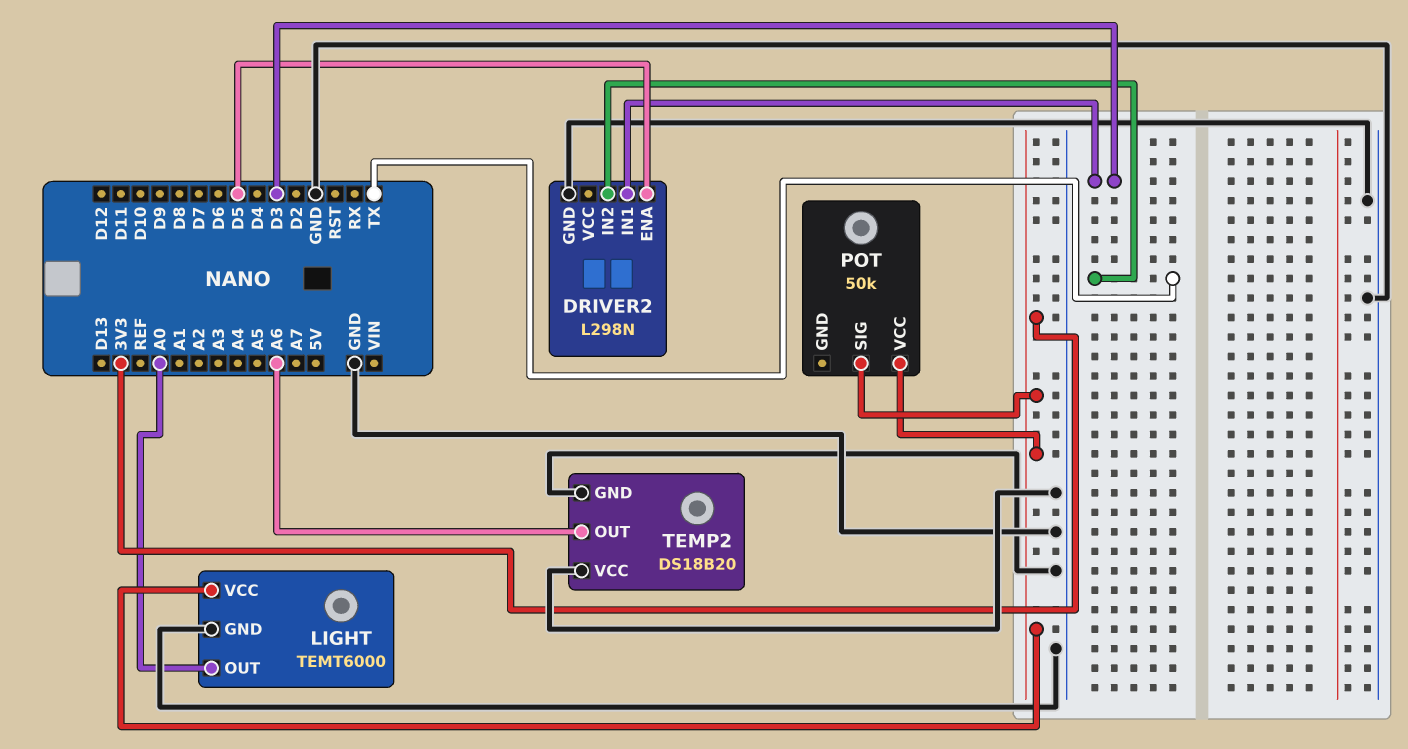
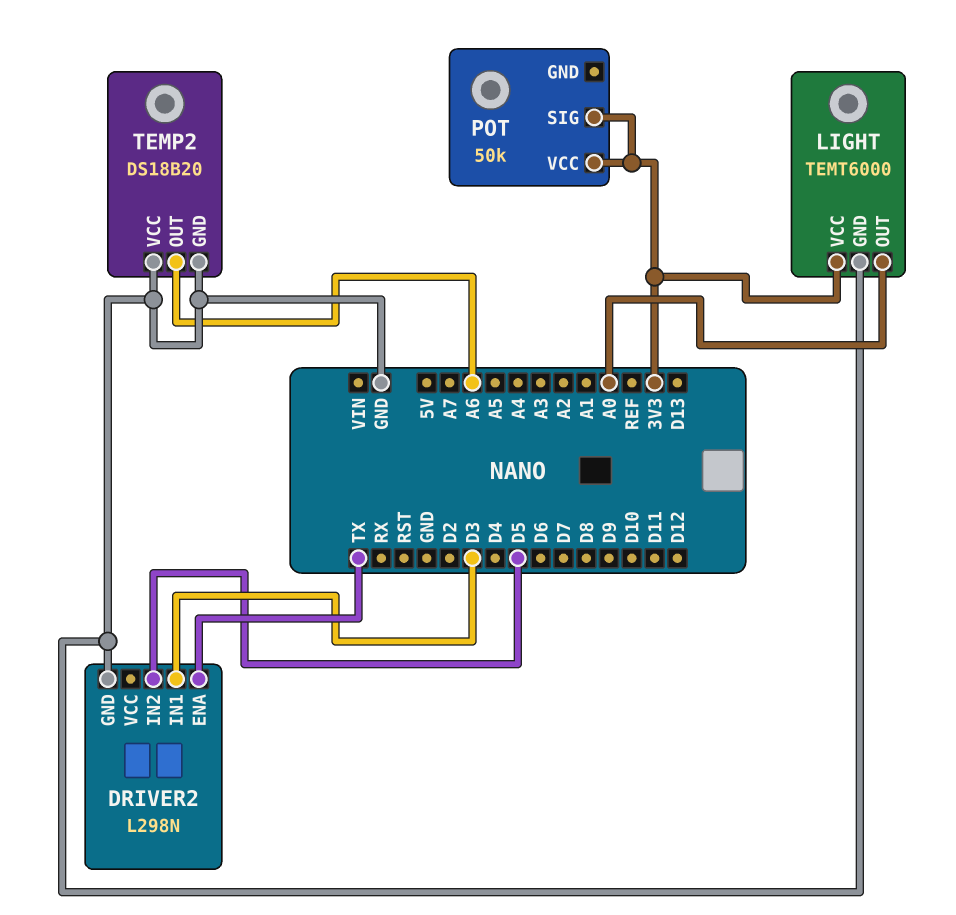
DRIVER2 pin ENA: D5 -> TX
DRIVER2 pin IN2: TX -> D5

